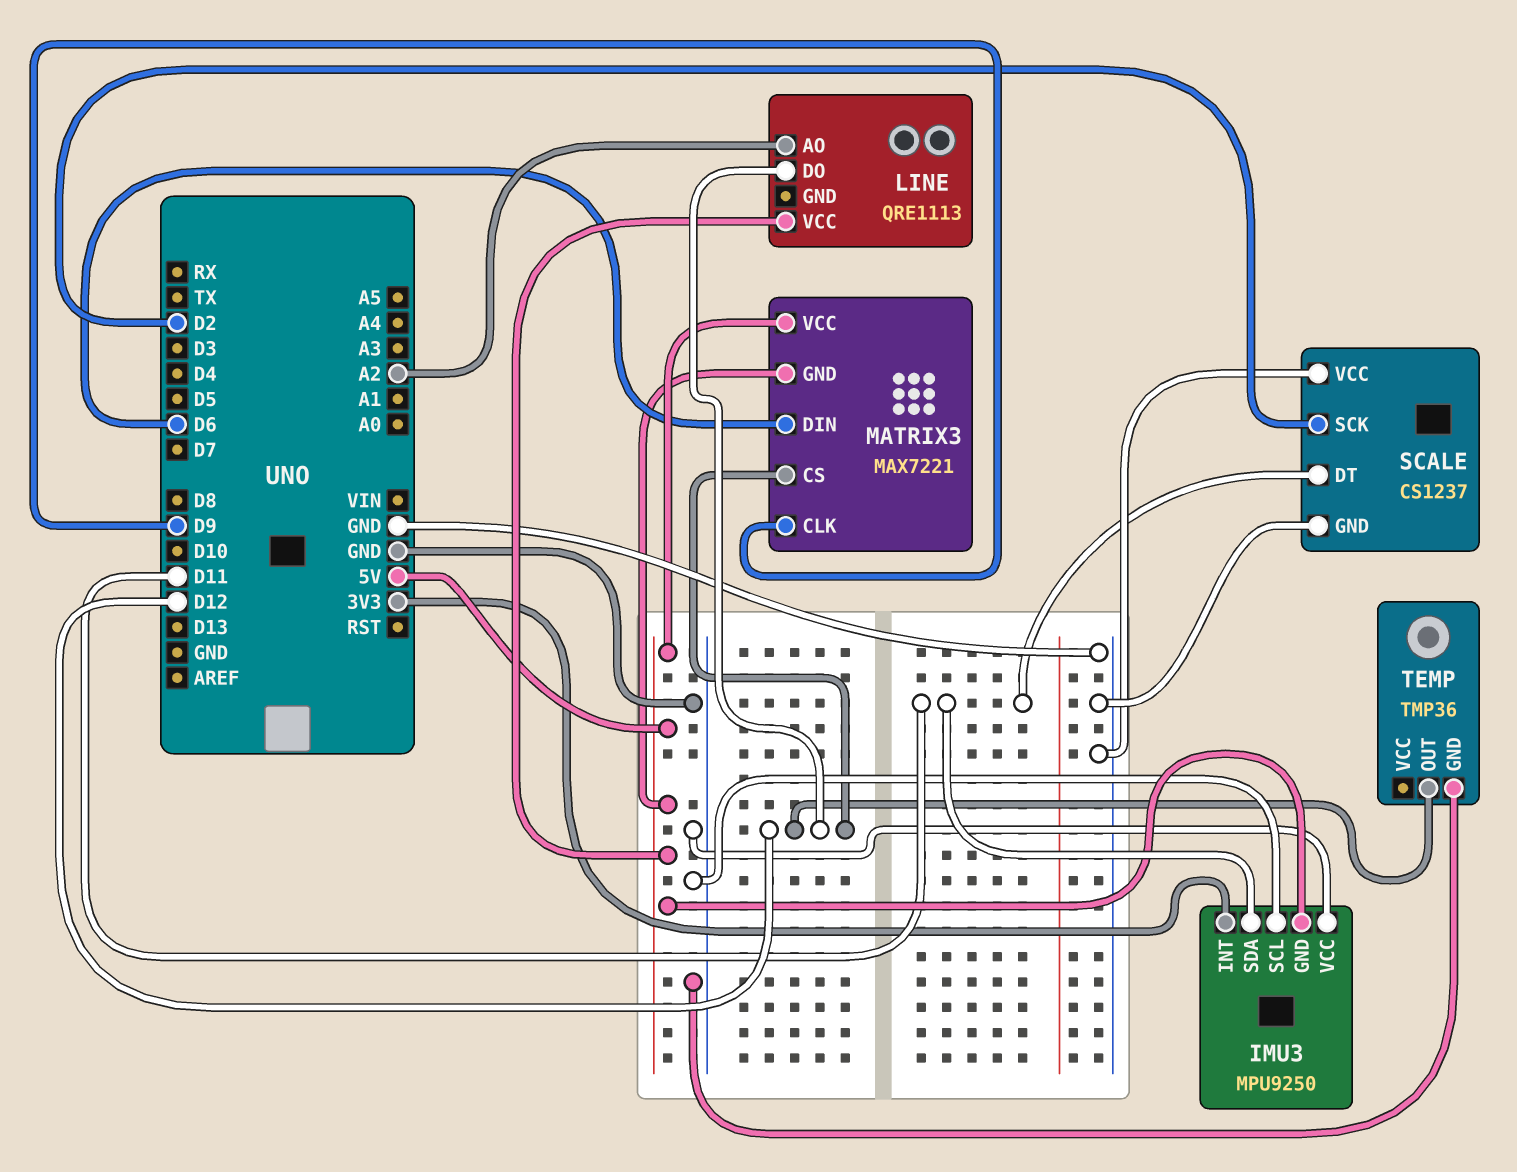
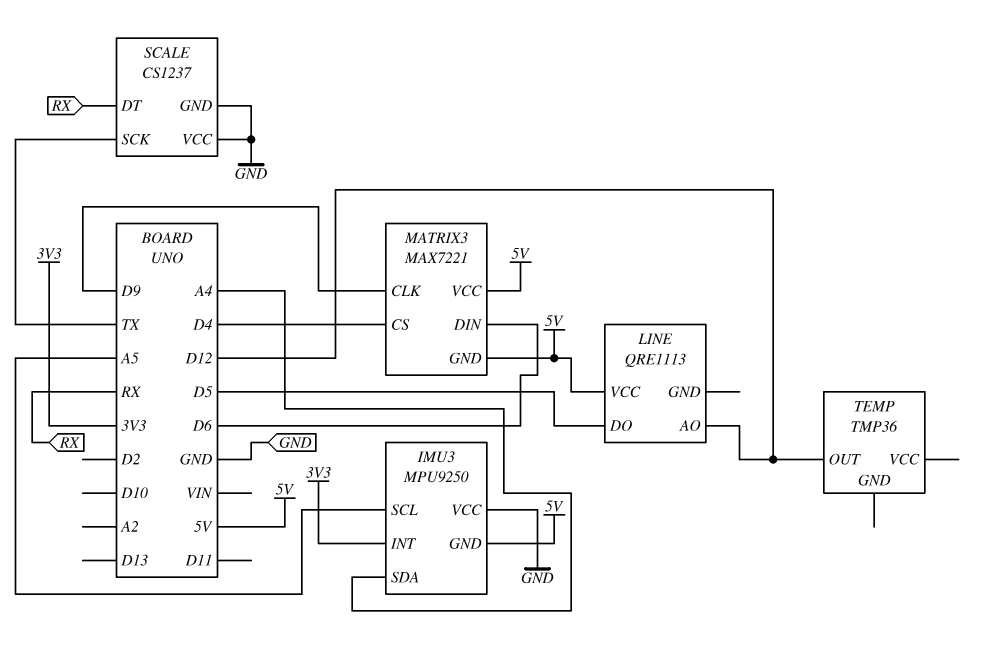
IMU3 pin SCL: GND -> A5
IMU3 pin SDA: D11 -> A4
LINE pin AO: A2 -> D12
LINE pin DO: D12 -> D5
MATRIX3 pin CS: D12 -> D4
SCALE pin DT: D11 -> RX
SCALE pin SCK: D2 -> TX
TEMP pin GND: GND -> none

